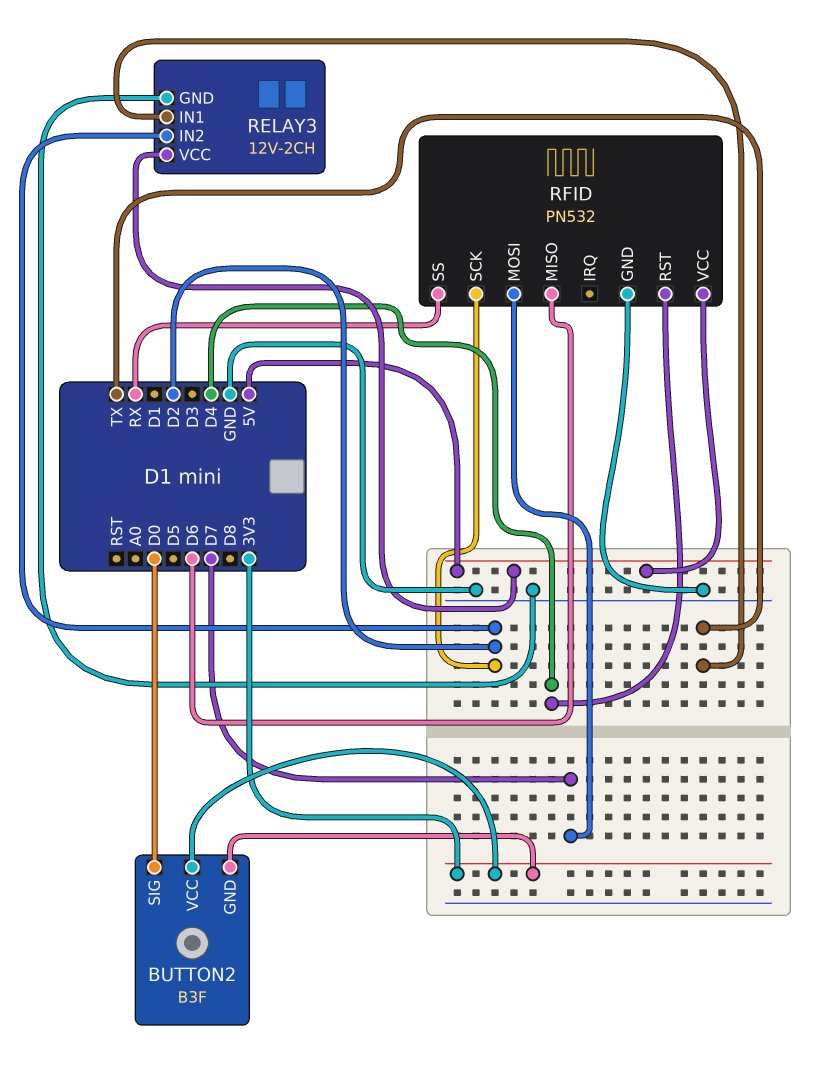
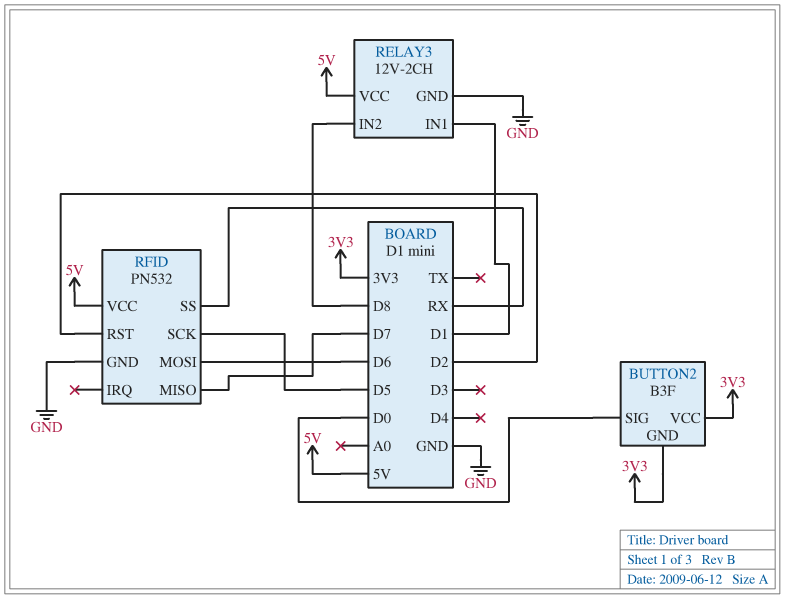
RELAY3 pin IN1: TX -> D1
RELAY3 pin IN2: D2 -> D8
RFID pin MISO: D6 -> D7
RFID pin MOSI: D7 -> D6
RFID pin RST: D4 -> D2
RFID pin SCK: D2 -> D5

